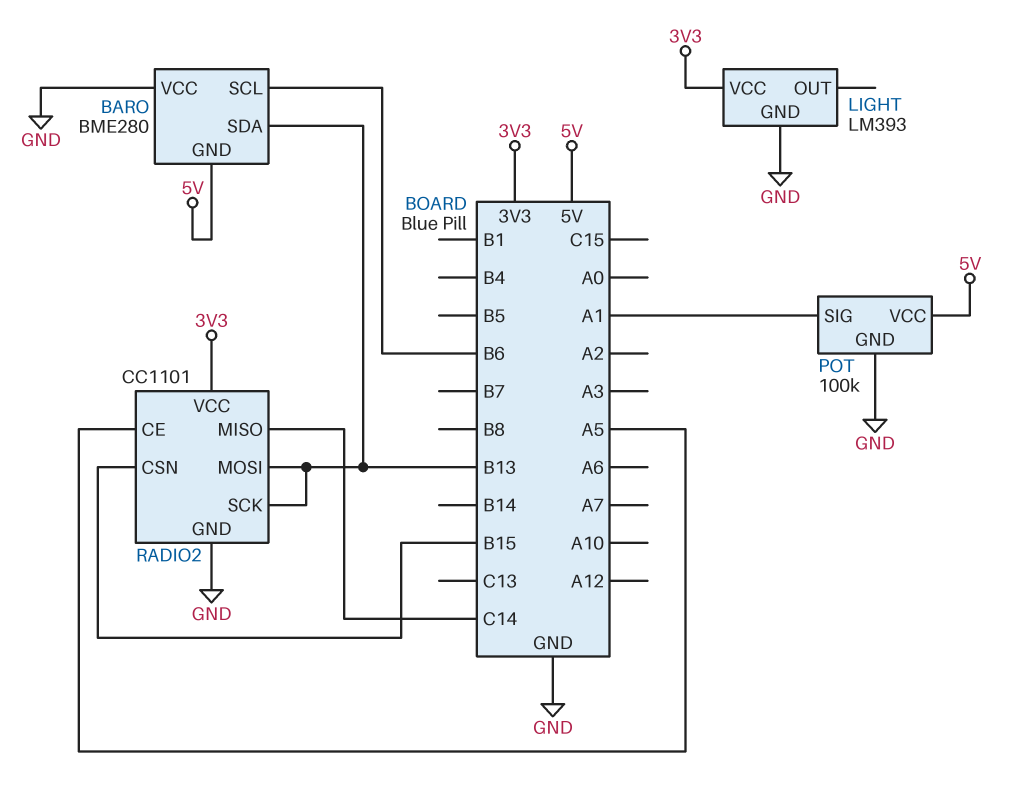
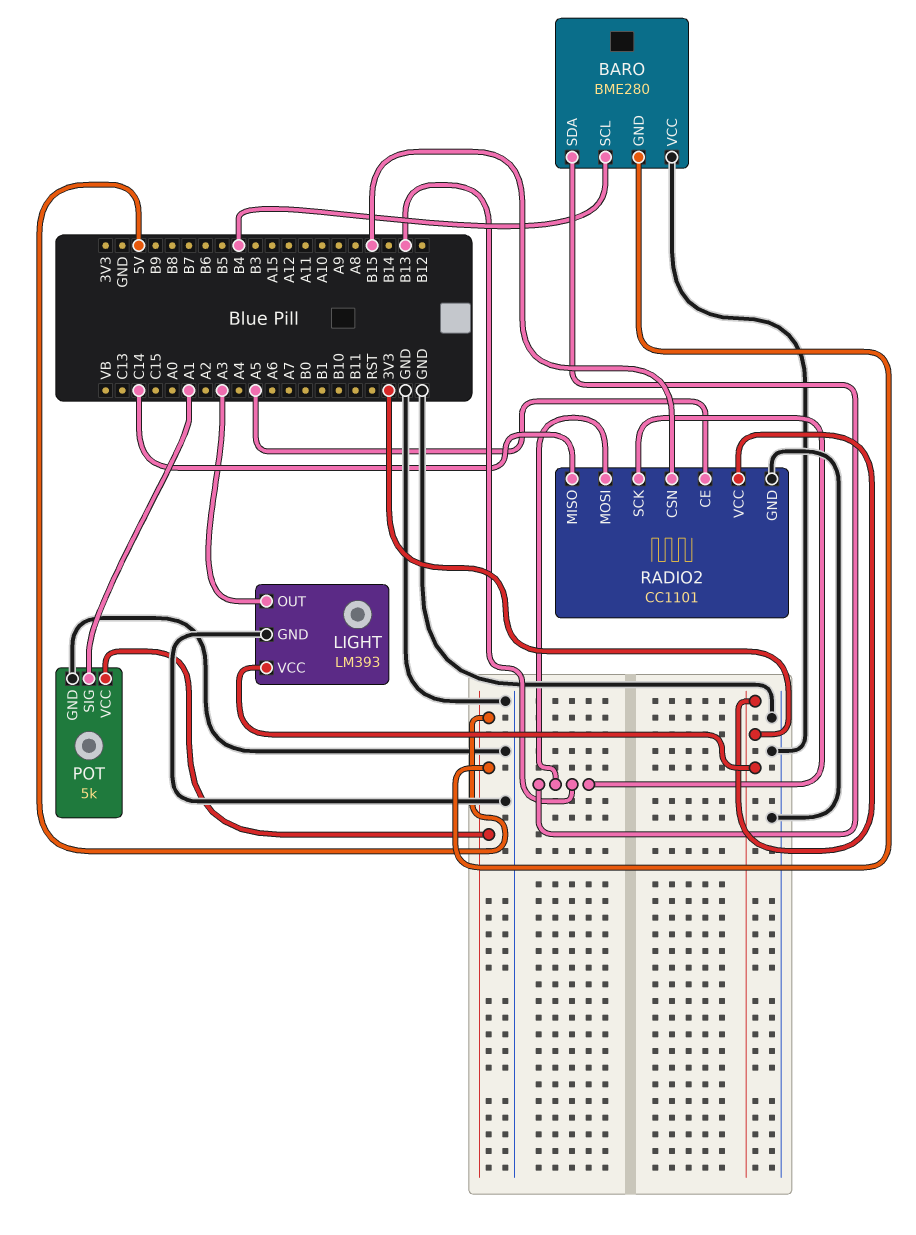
BARO pin SCL: B6 -> B4
LIGHT pin OUT: none -> A3
POT: 100k -> 5k

